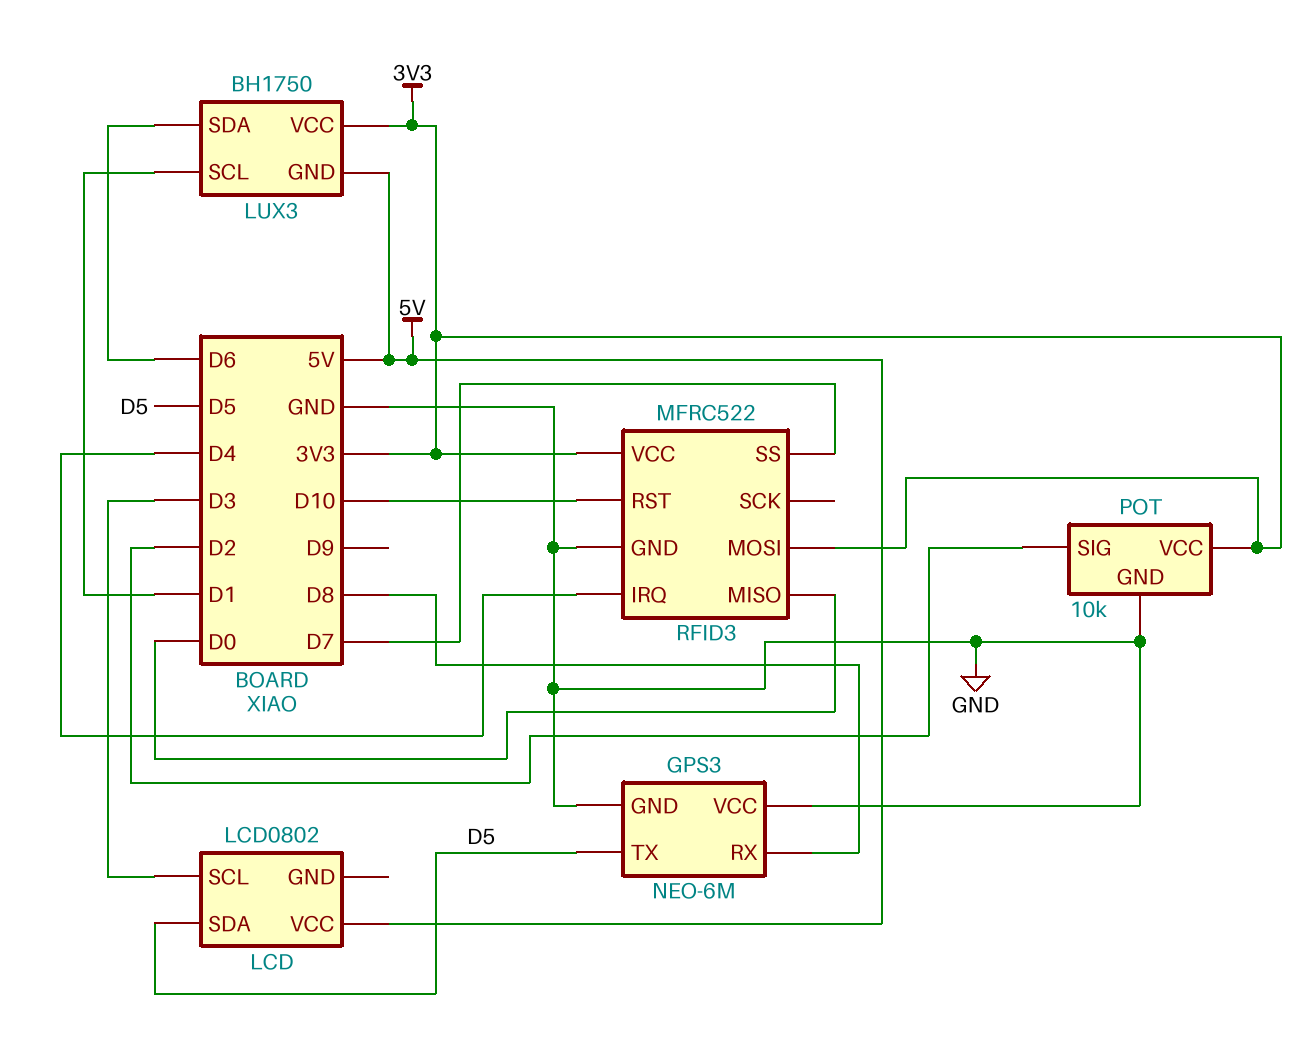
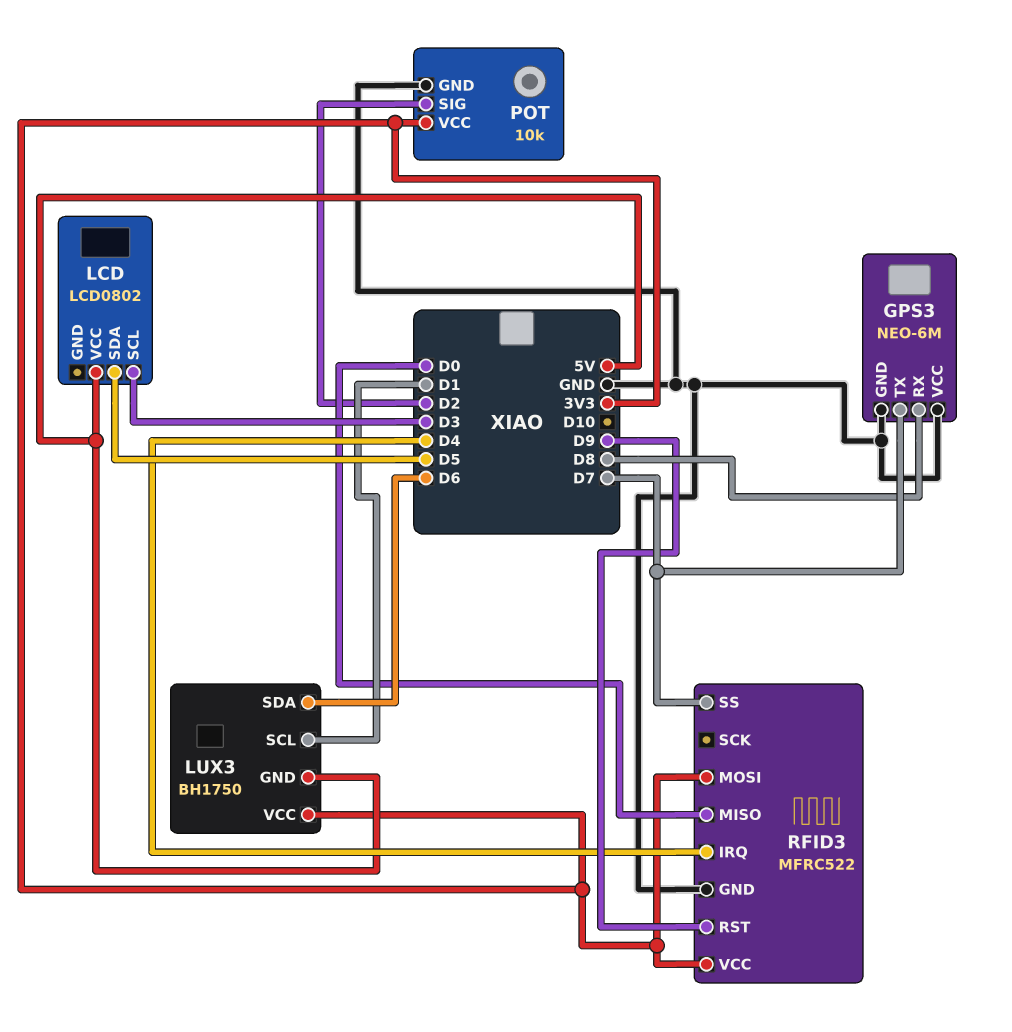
GPS3 pin TX: D5 -> D7
RFID3 pin RST: D10 -> D9

